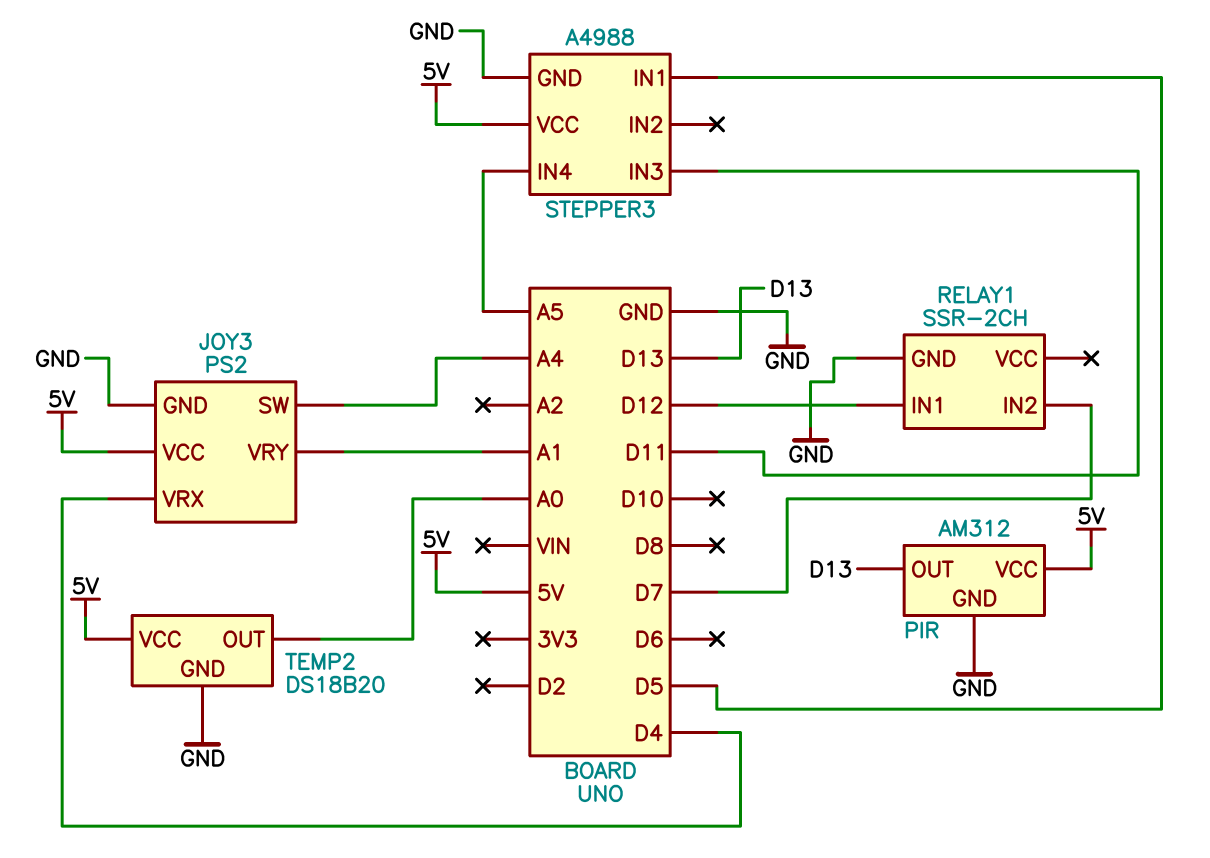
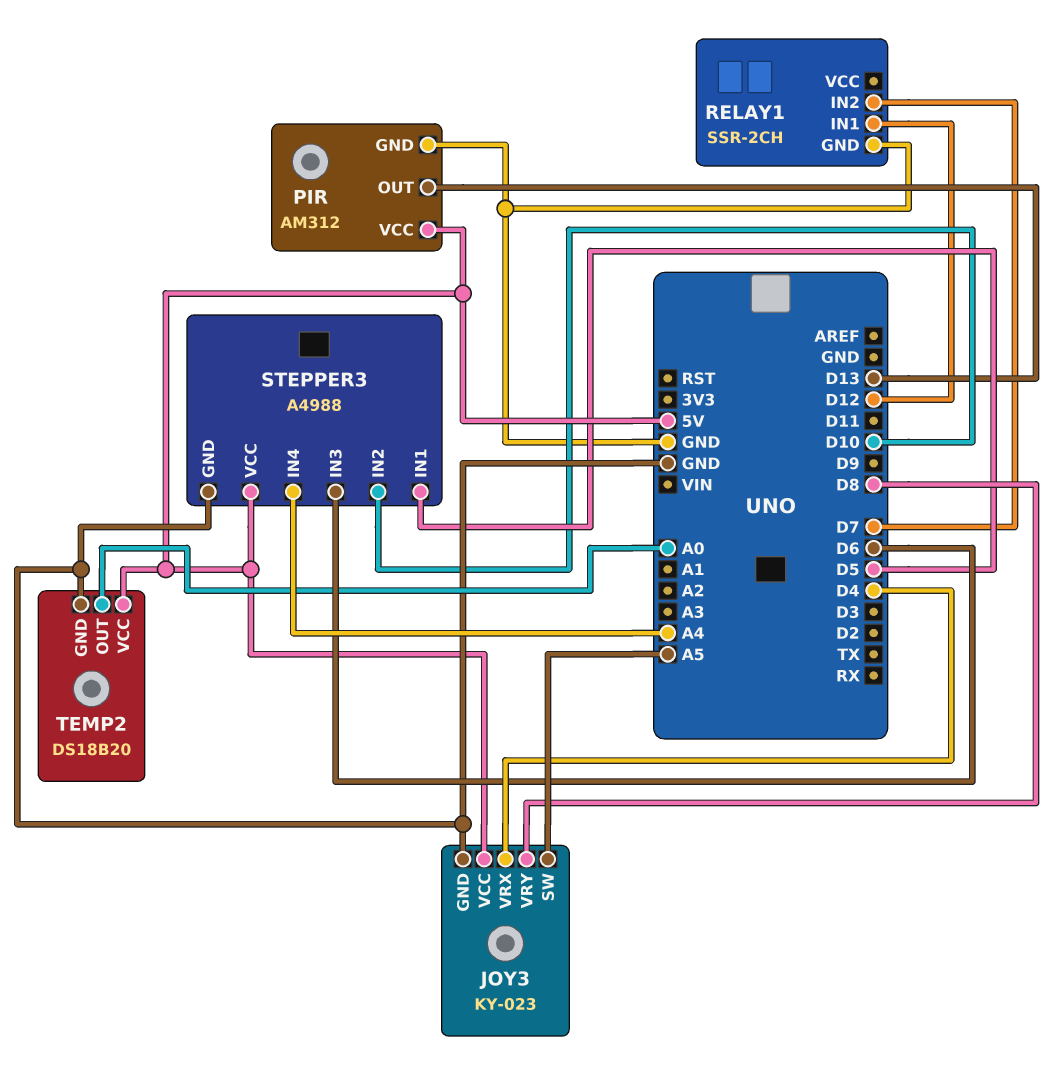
JOY3: PS2 -> KY-023
JOY3 pin SW: A4 -> A5
JOY3 pin VRY: A1 -> D8
STEPPER3 pin IN2: none -> D10
STEPPER3 pin IN3: D11 -> D6
STEPPER3 pin IN4: A5 -> A4

